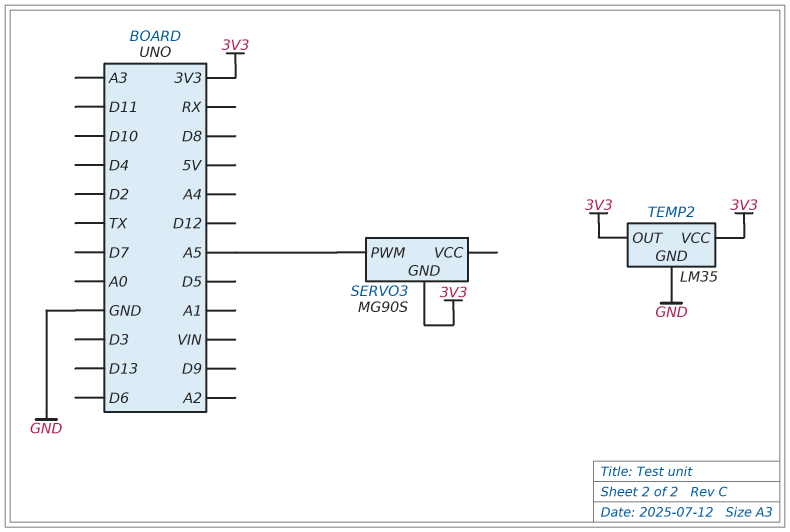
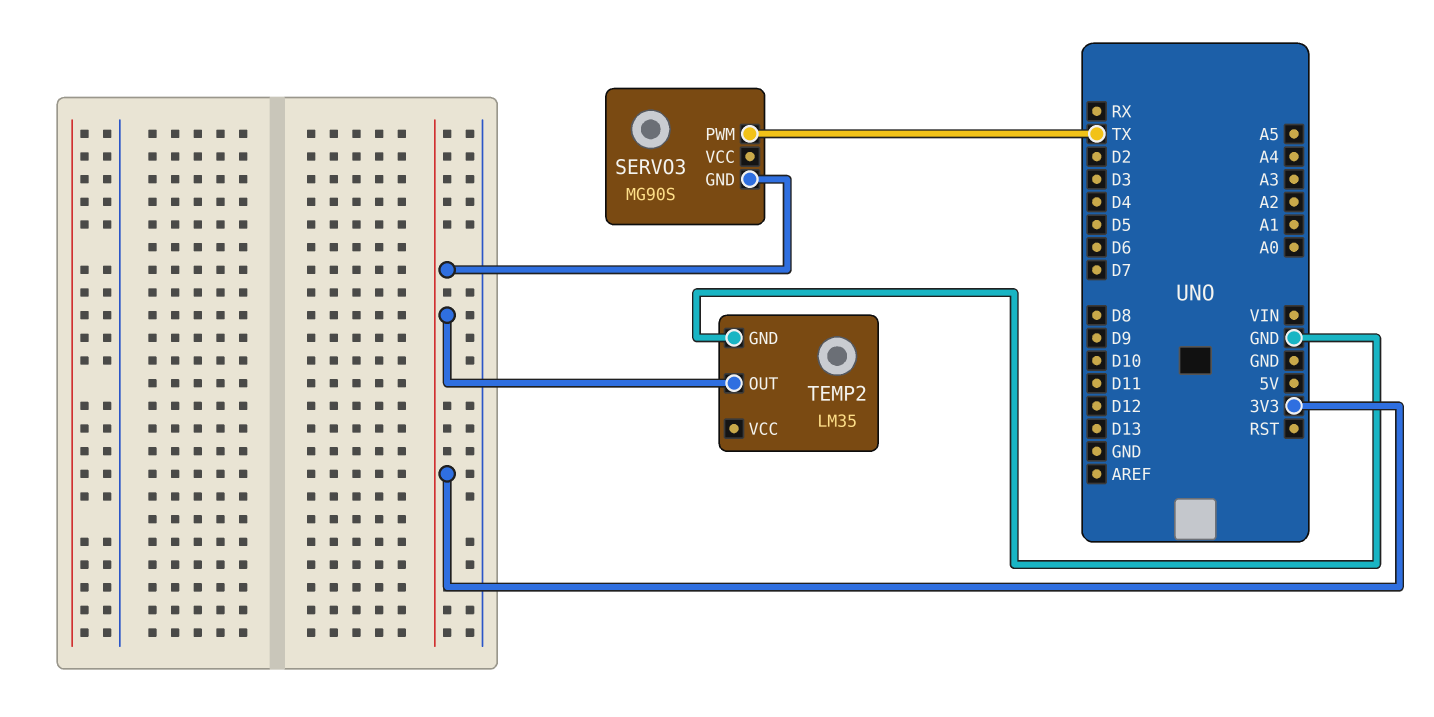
SERVO3 pin PWM: A5 -> TX
TEMP2 pin VCC: 3V3 -> none

